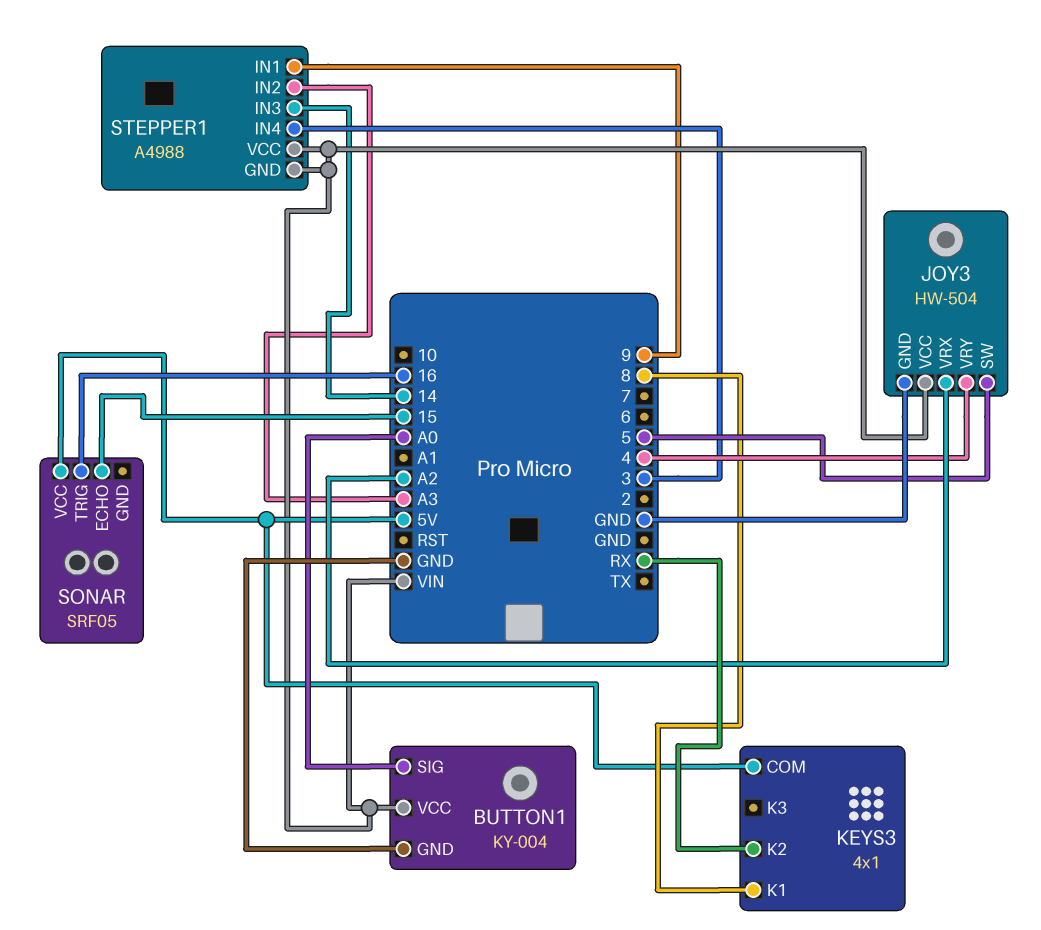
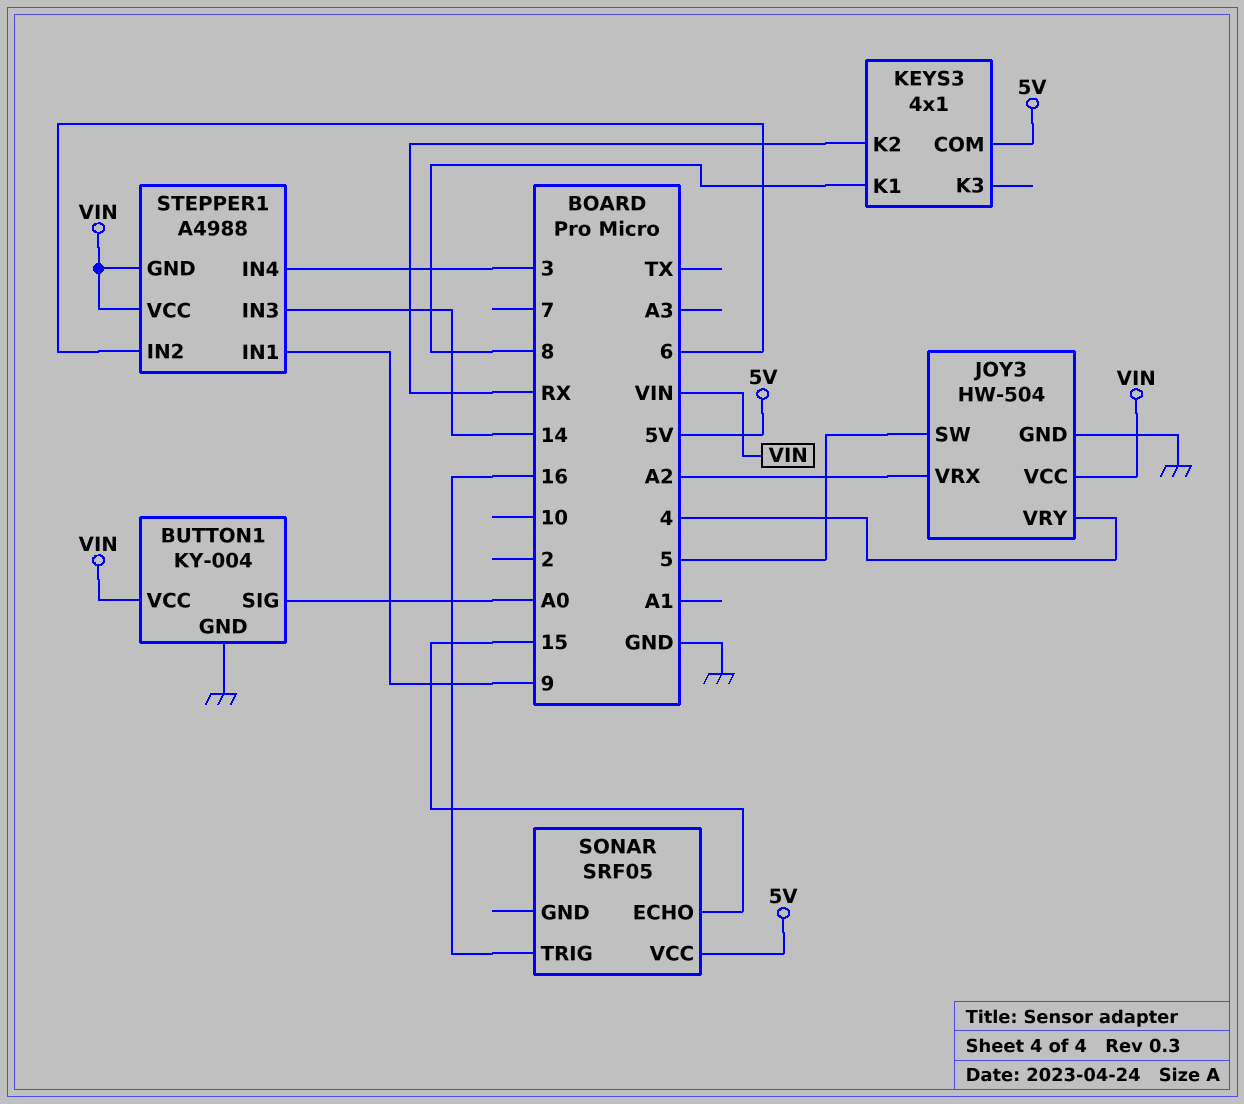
STEPPER1 pin IN2: A3 -> 6

